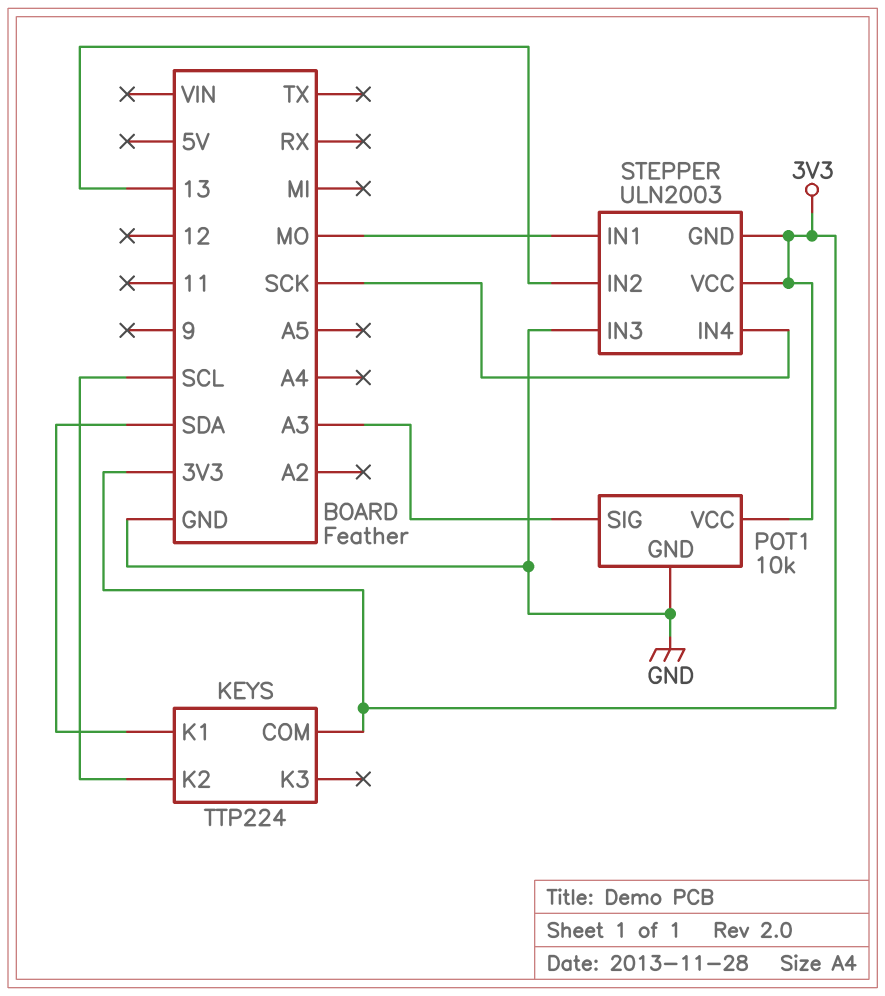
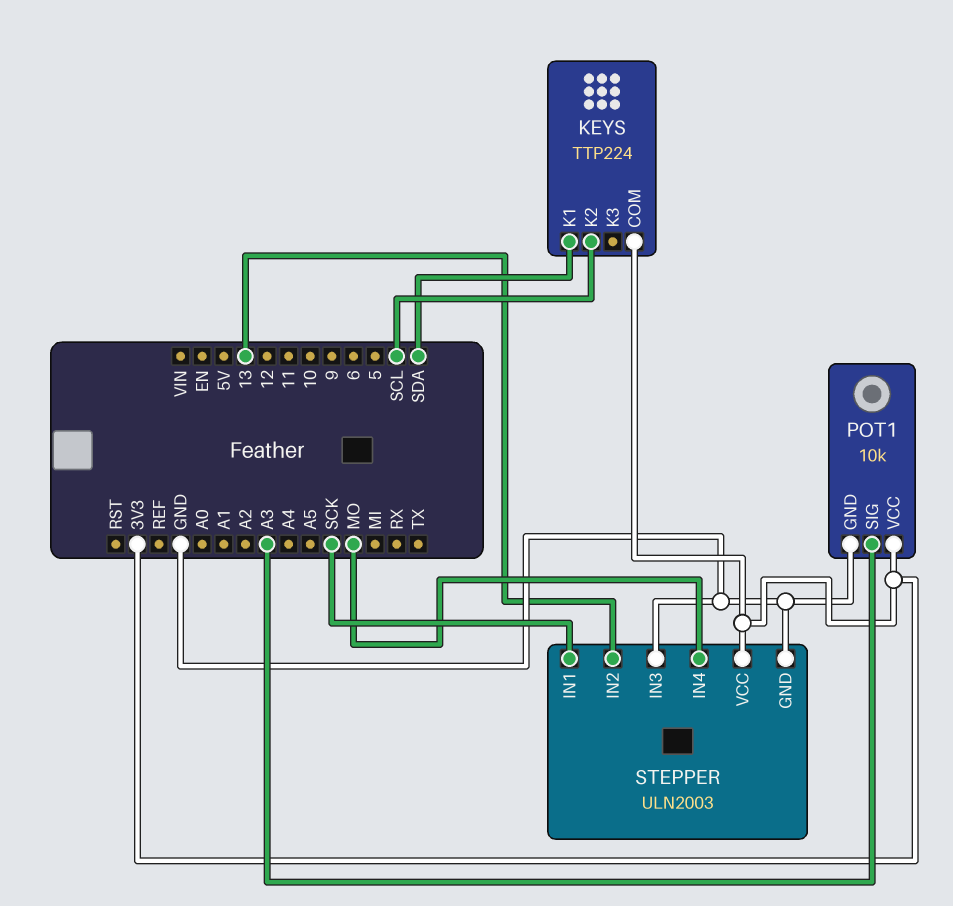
STEPPER pin GND: 3V3 -> GND
STEPPER pin IN1: MO -> SCK
STEPPER pin IN4: SCK -> MO

